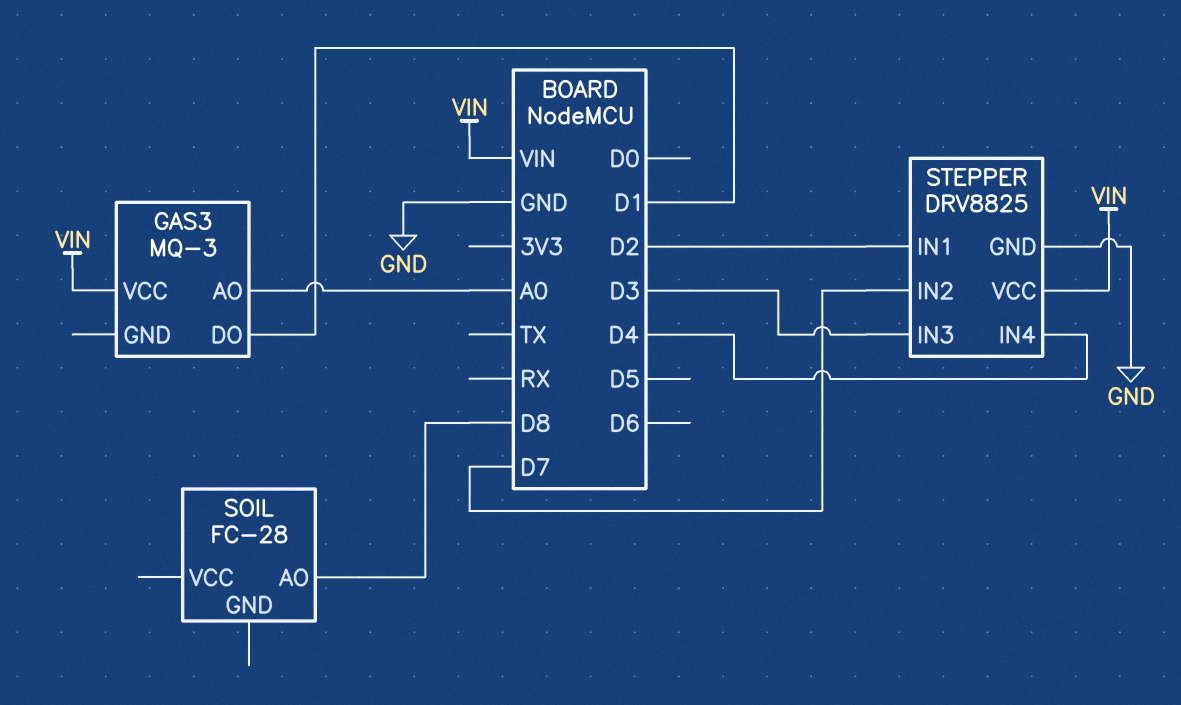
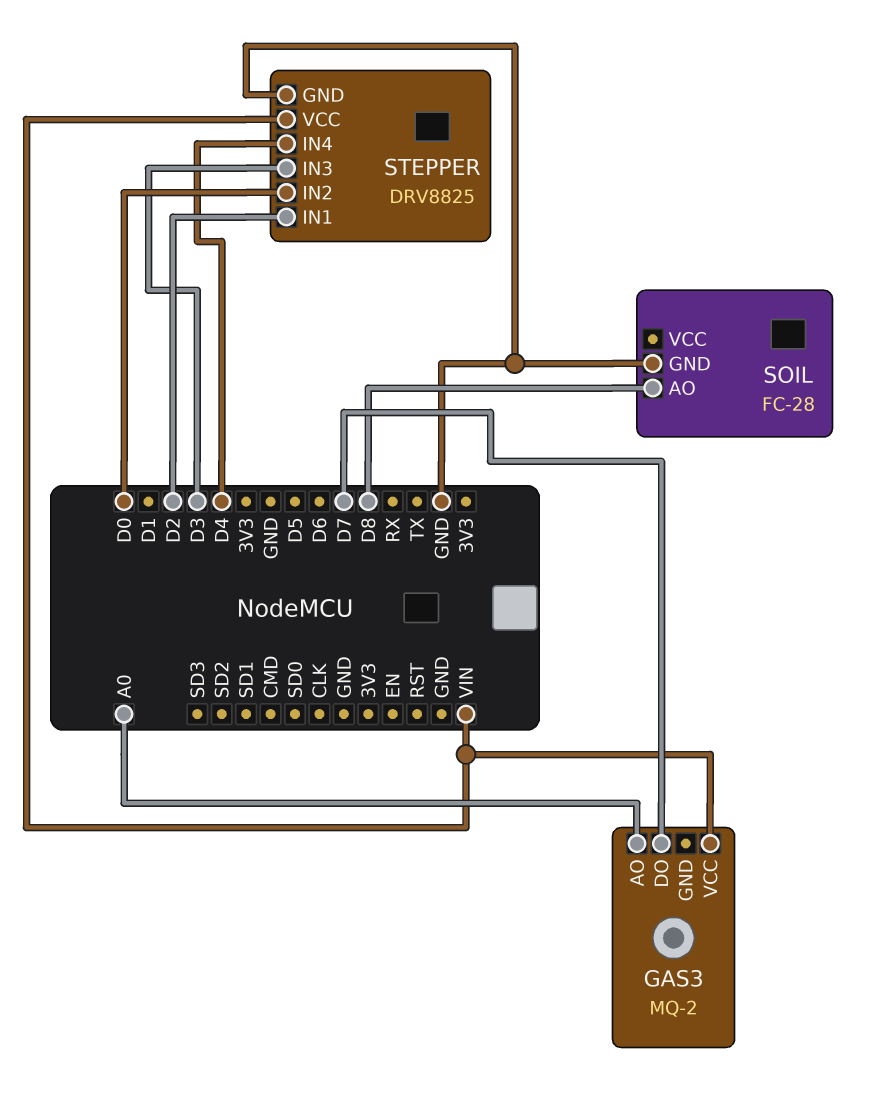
GAS3: MQ-3 -> MQ-2
GAS3 pin DO: D1 -> D7
SOIL pin GND: none -> GND
STEPPER pin IN2: D7 -> D0

